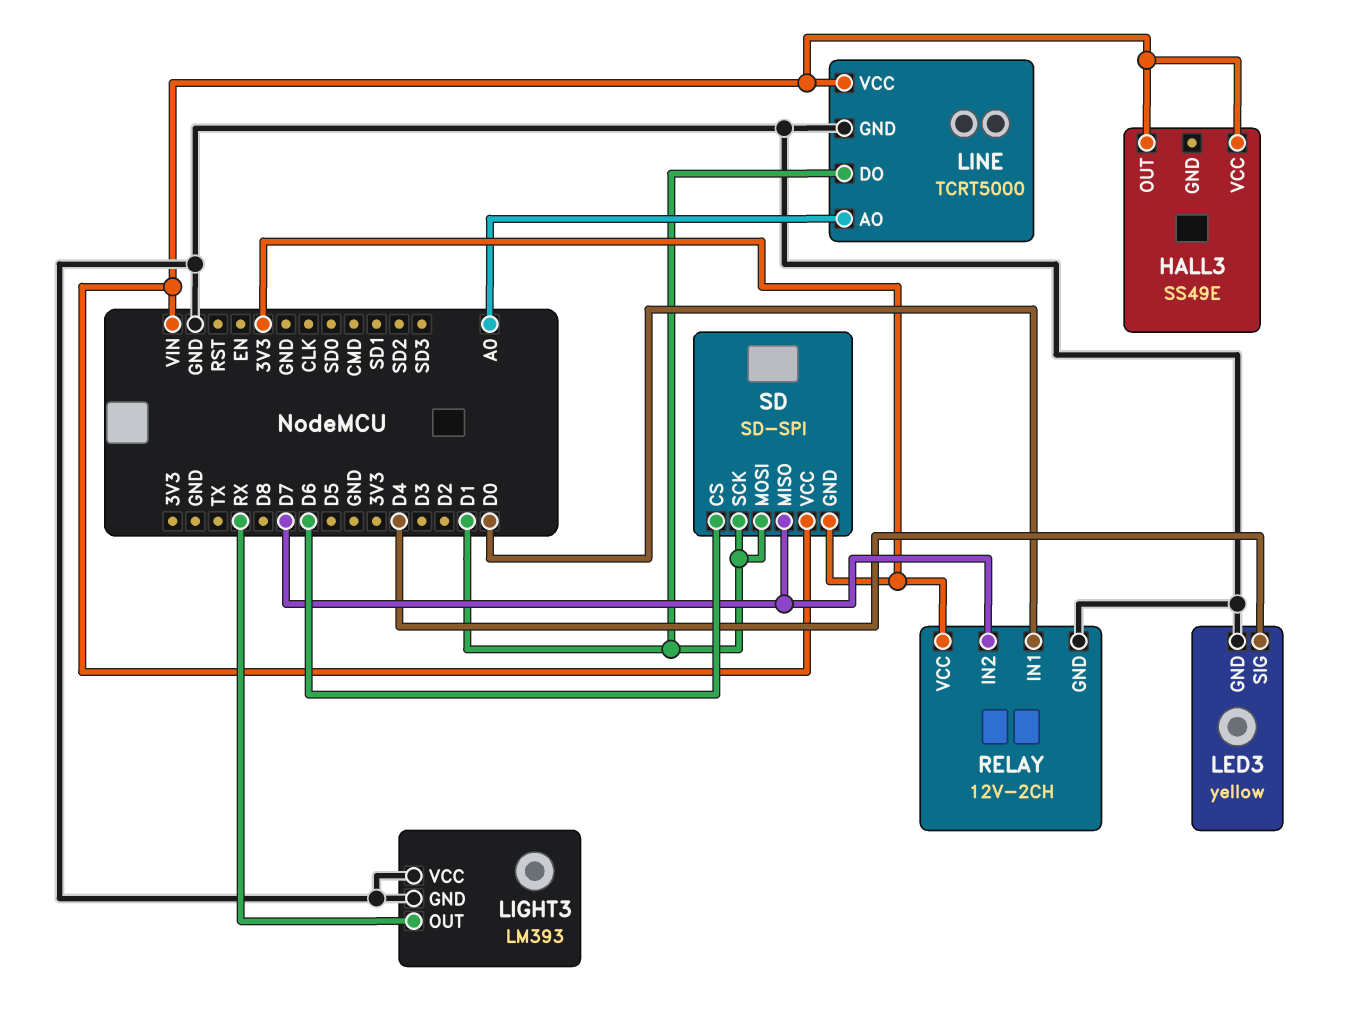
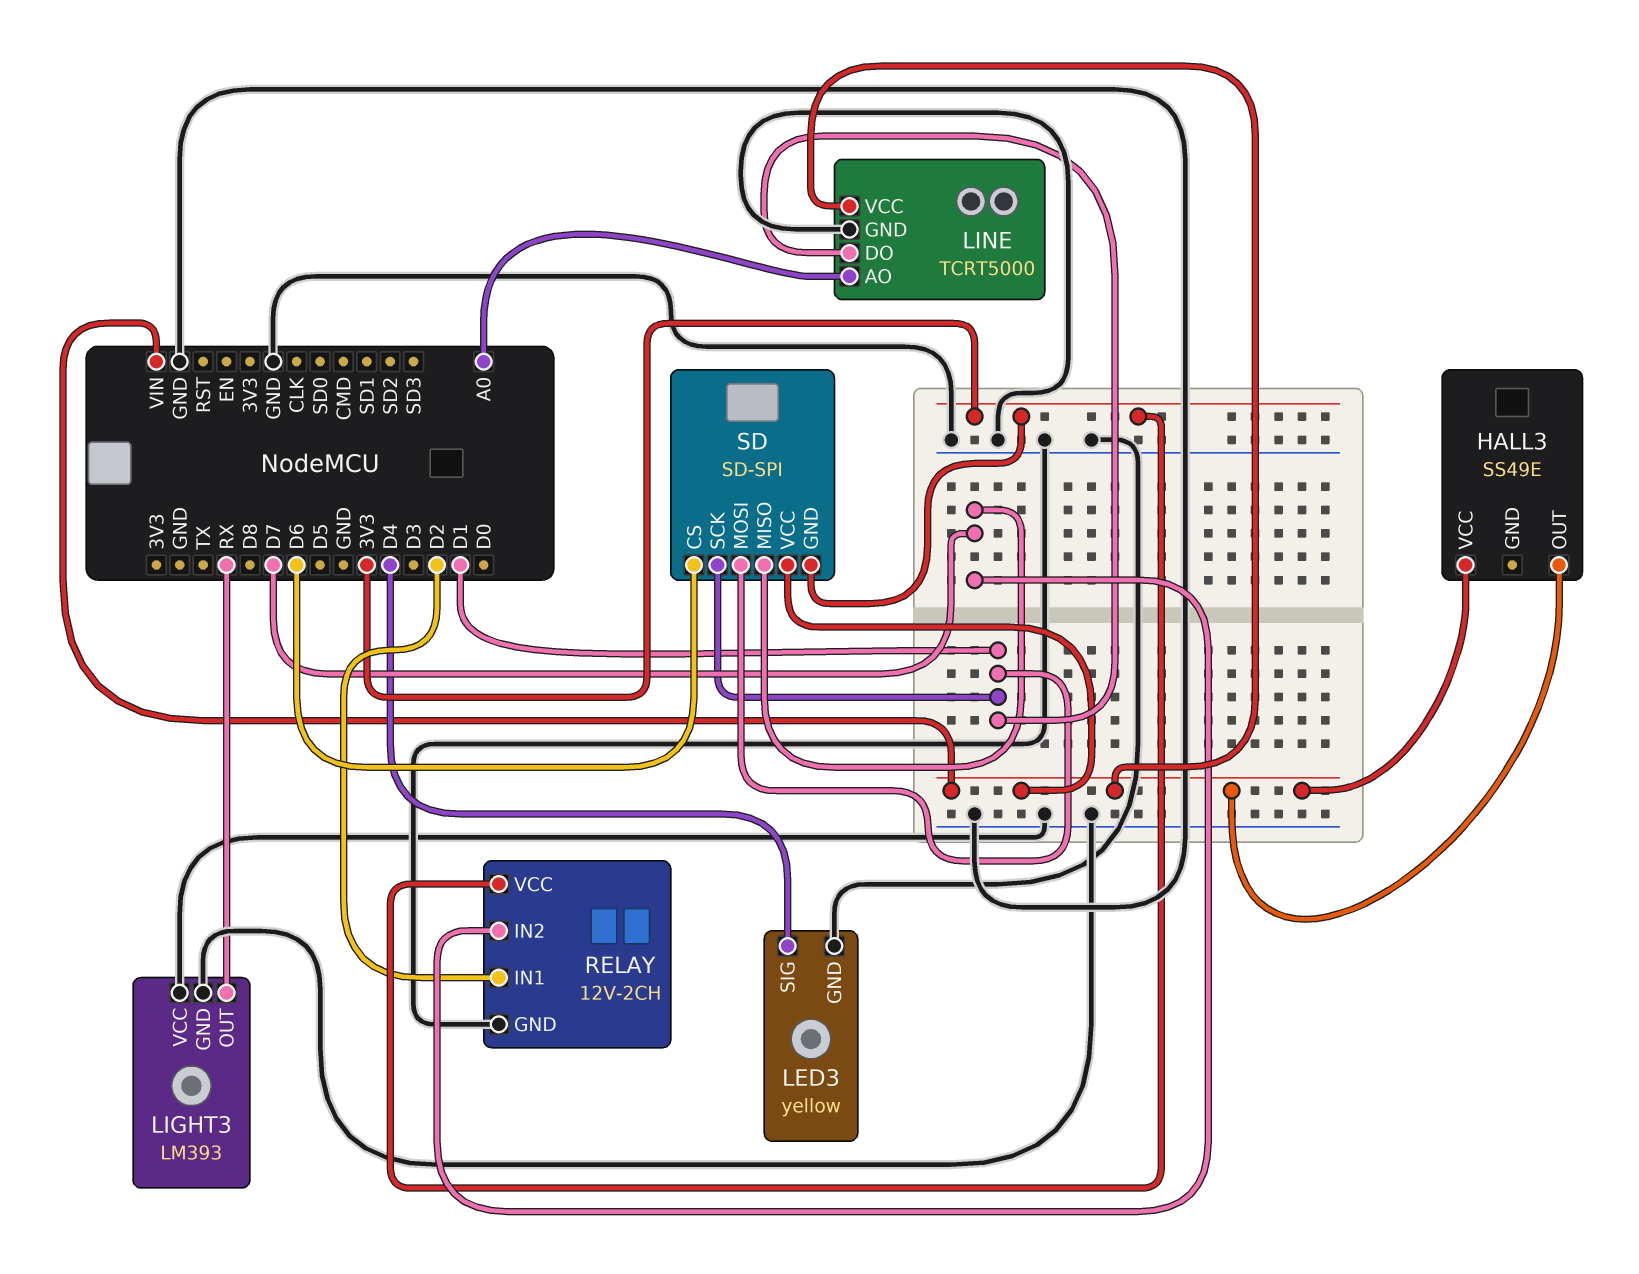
RELAY pin IN1: D0 -> D2

